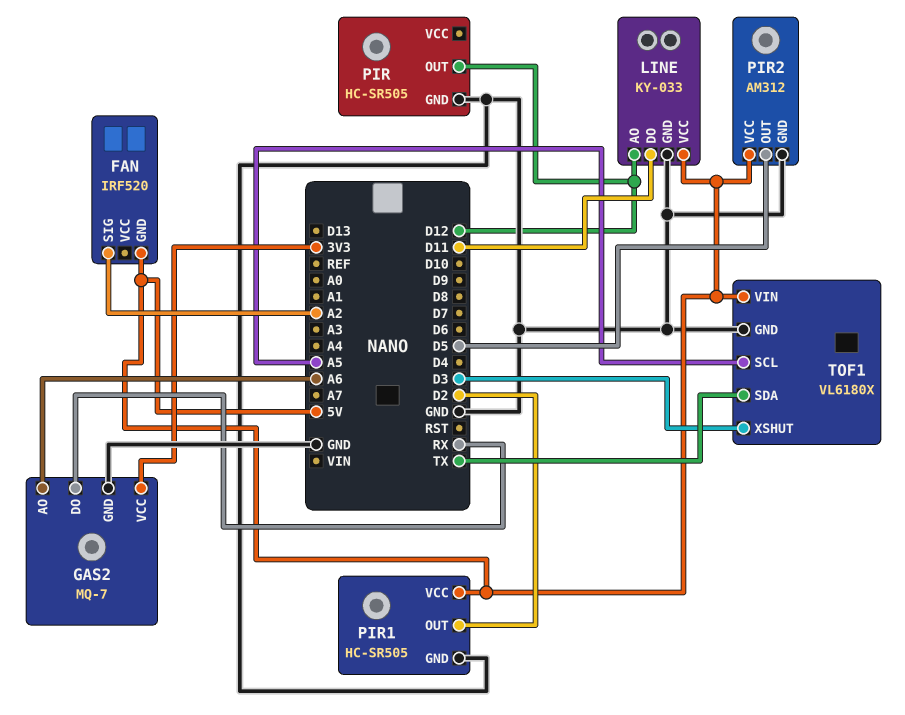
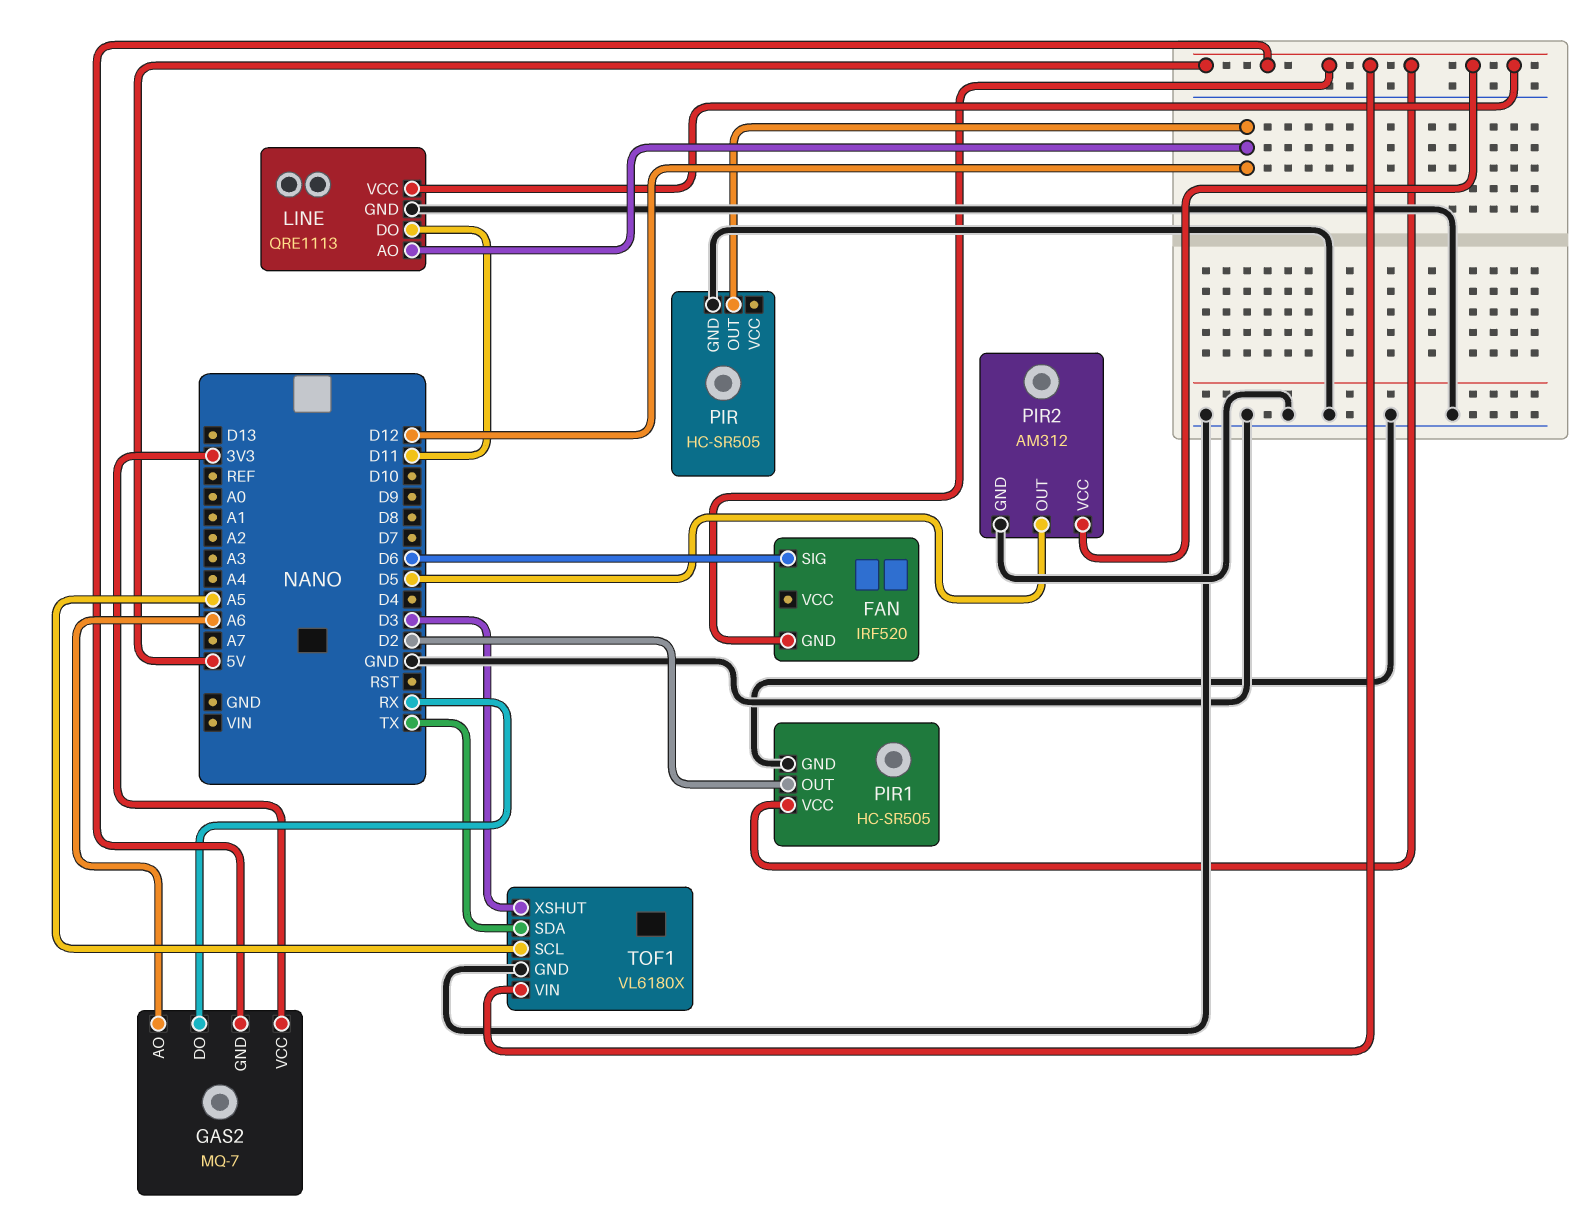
FAN pin SIG: A2 -> D6
GAS2 pin GND: GND -> 5V
LINE: KY-033 -> QRE1113

